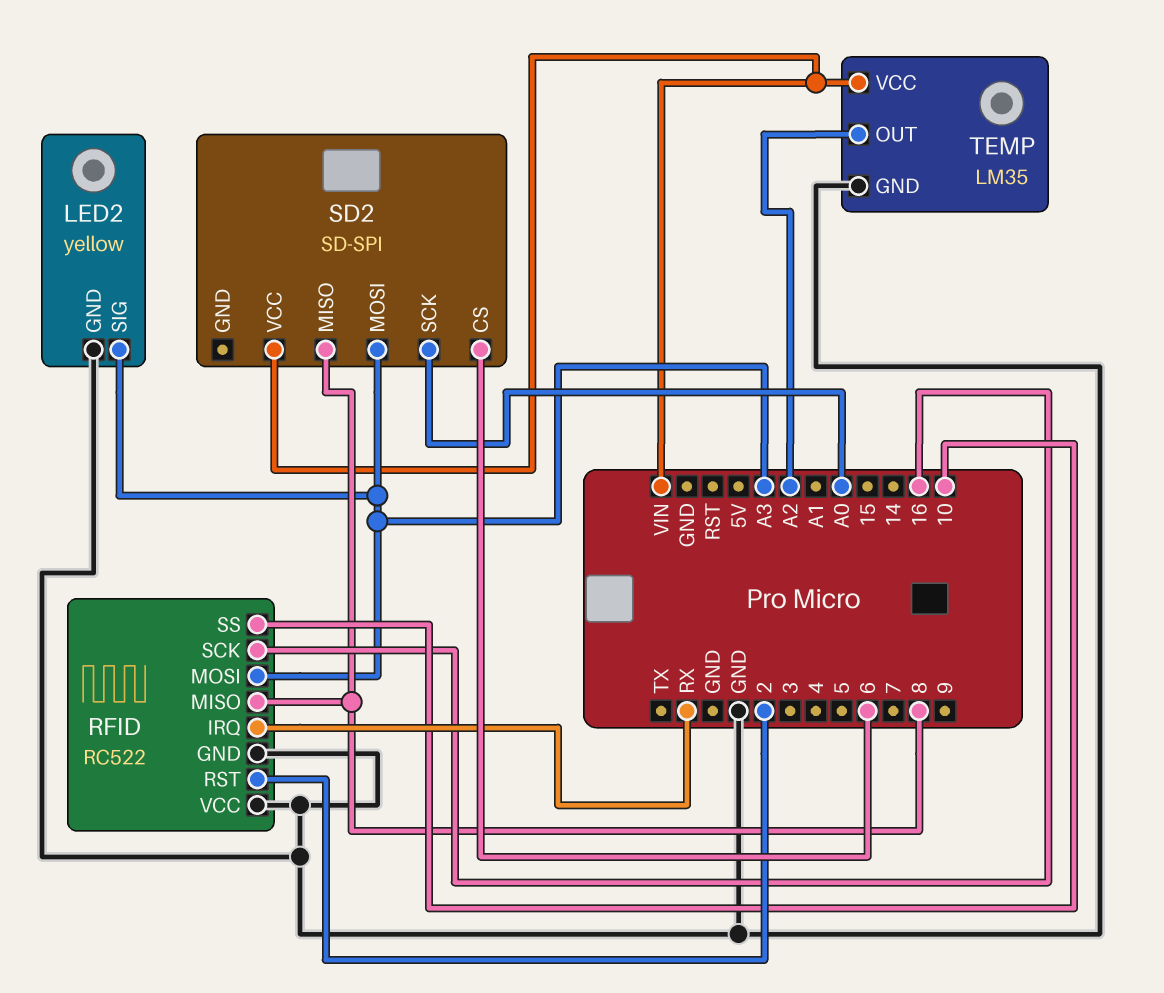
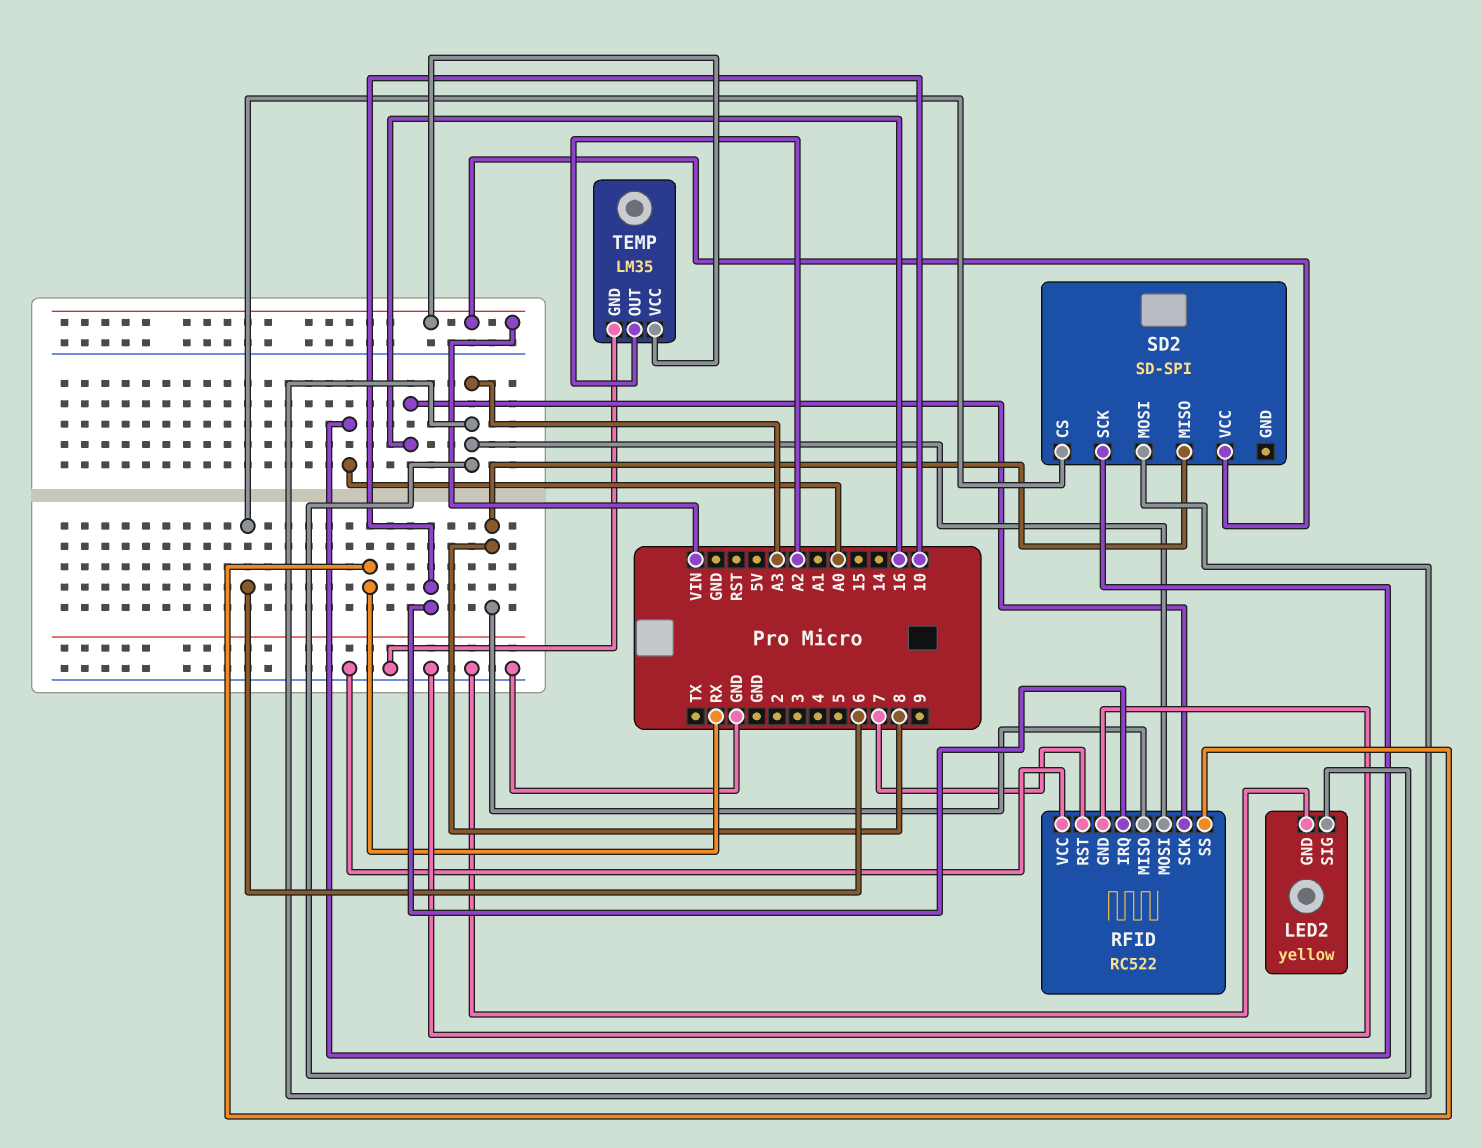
RFID pin IRQ: RX -> 10
RFID pin RST: 2 -> 7
RFID pin SS: 10 -> RX

